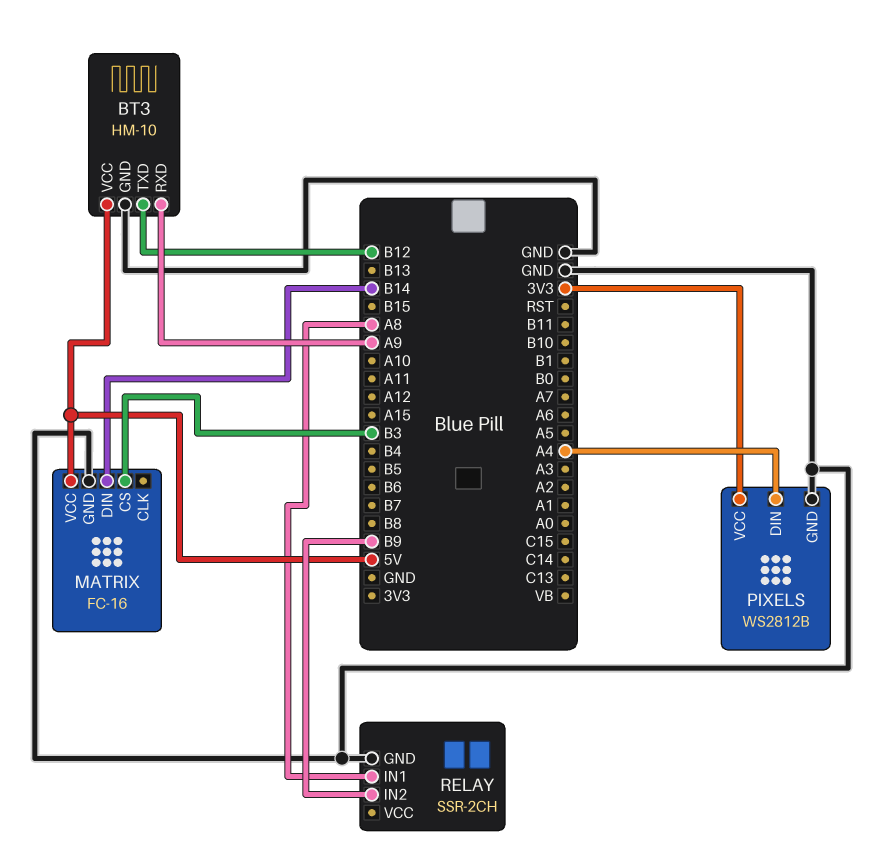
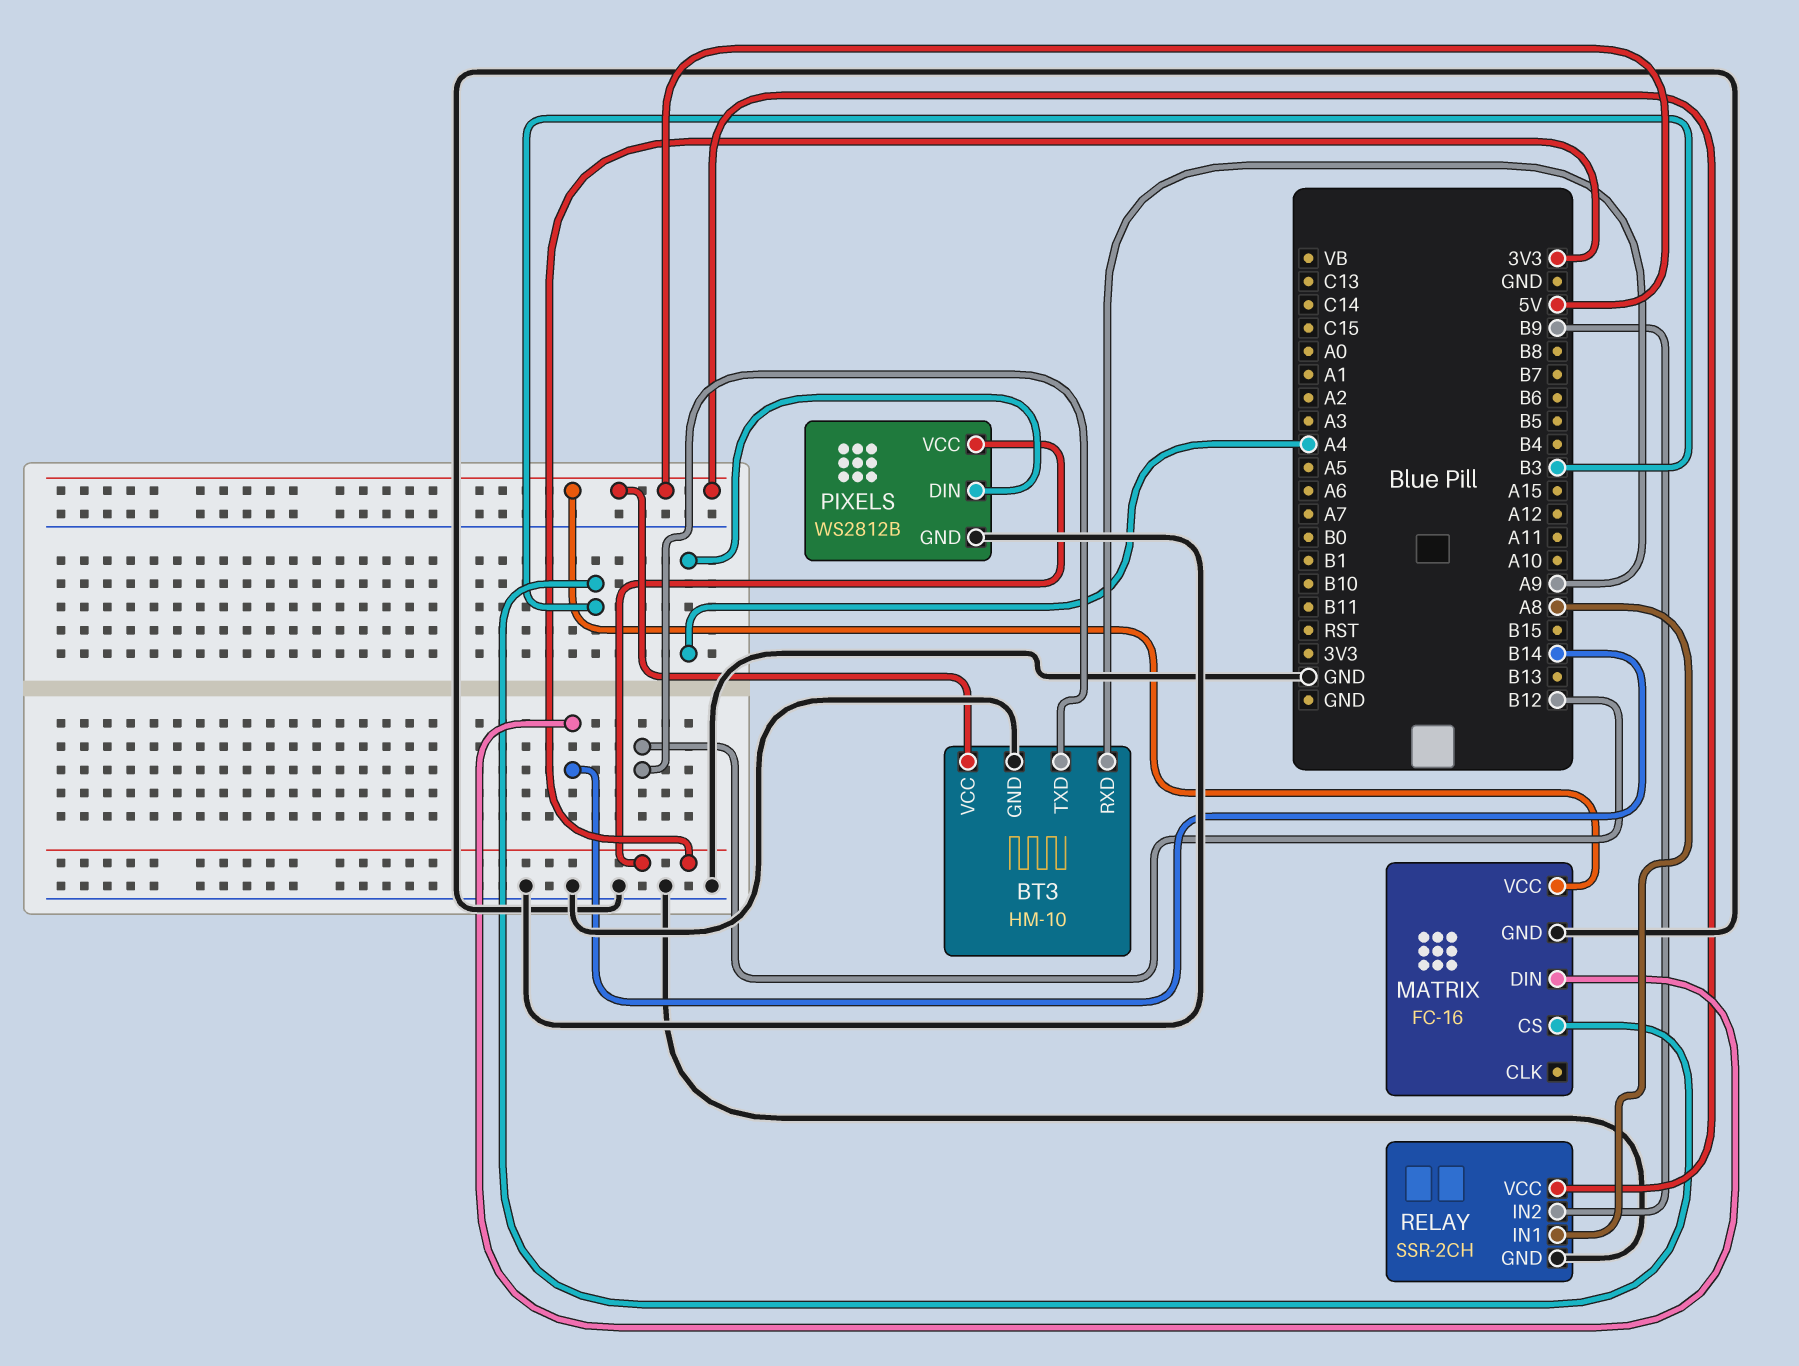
RELAY pin VCC: none -> 5V

